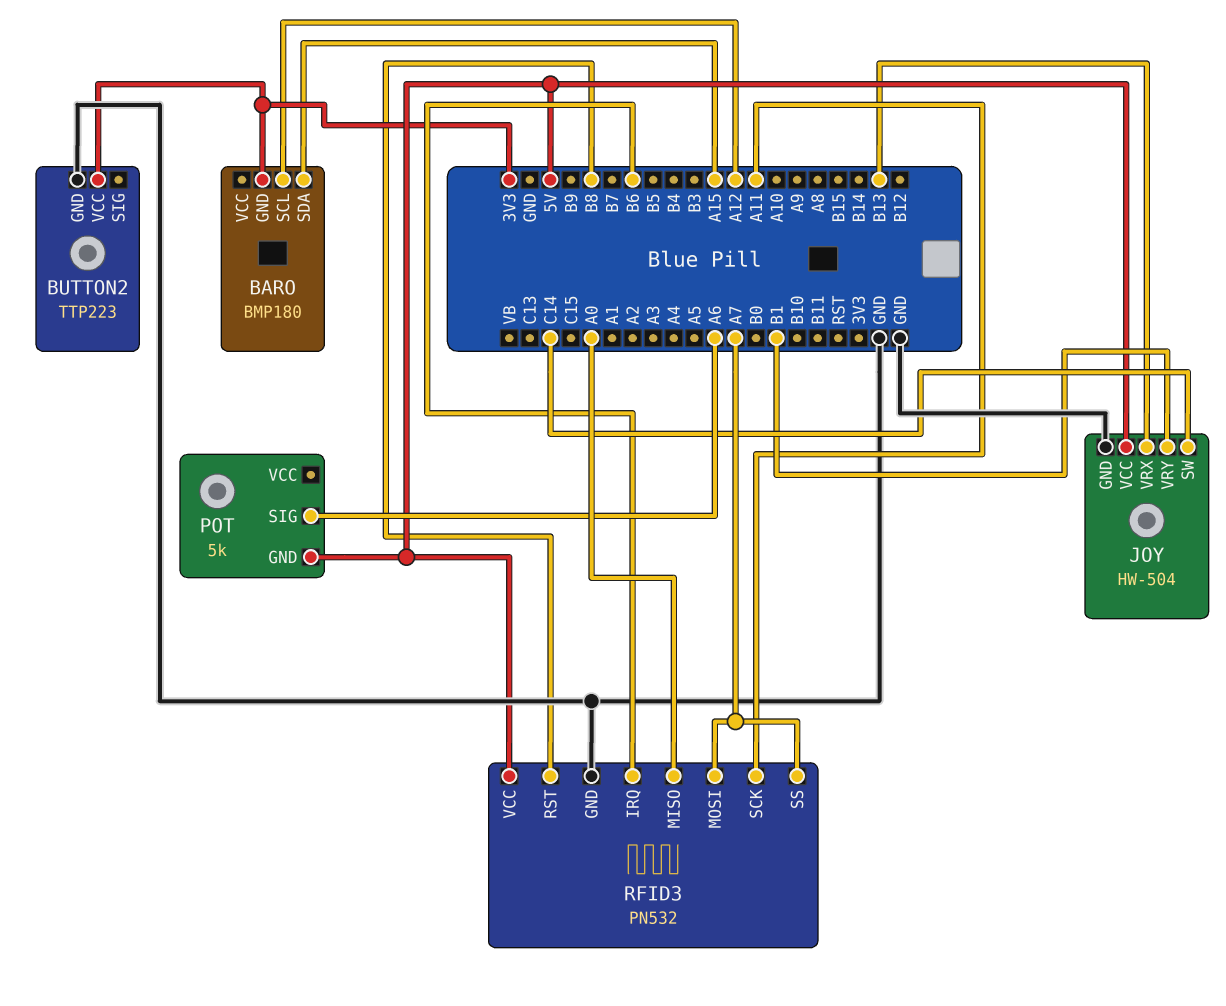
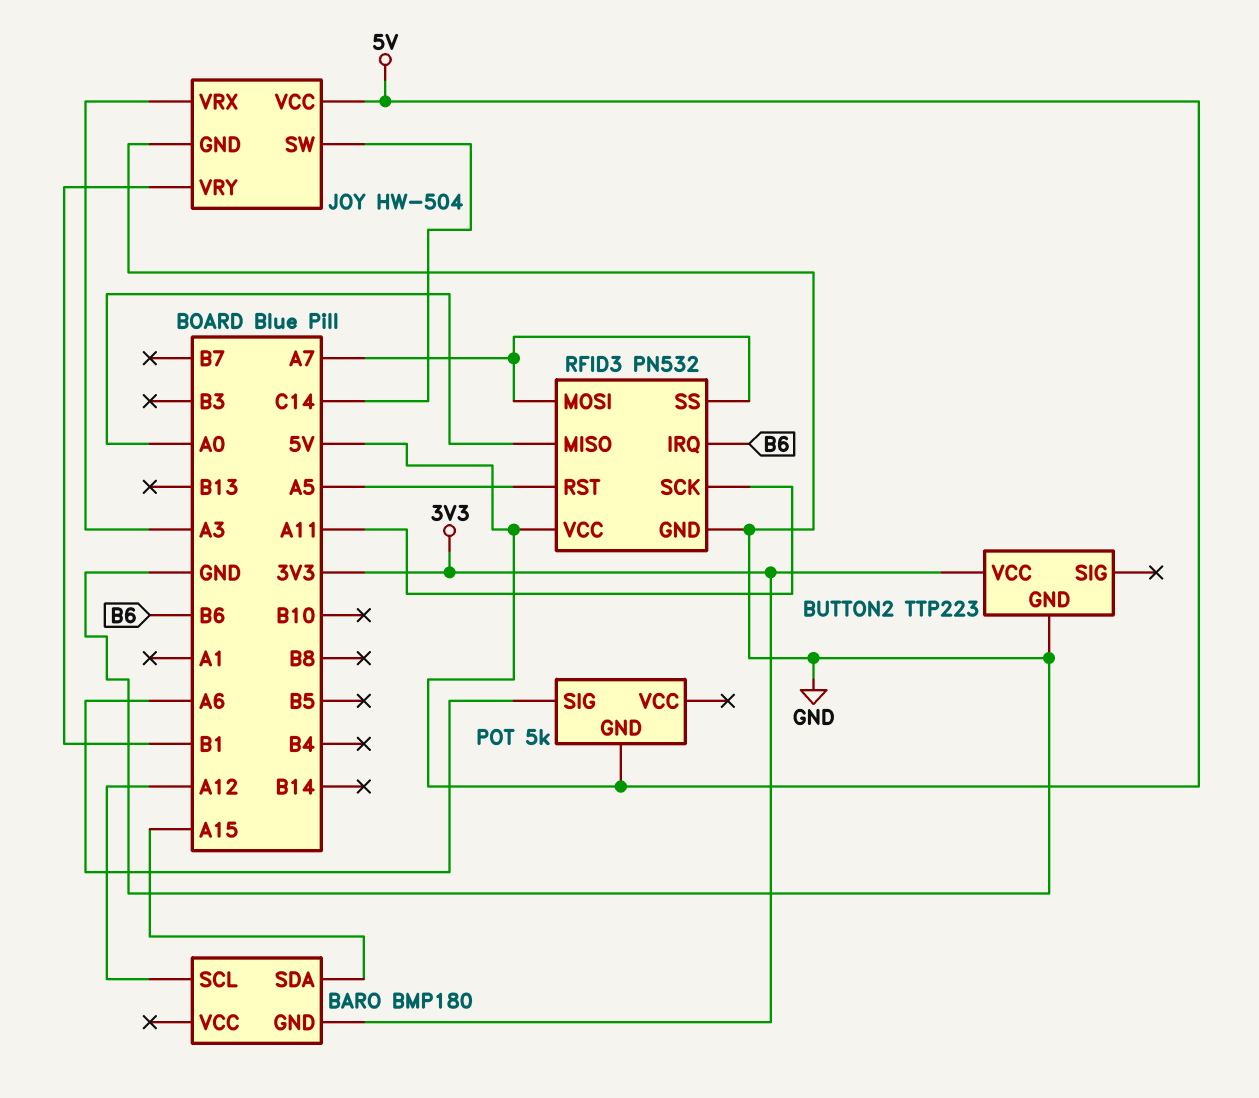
JOY pin VRX: B13 -> A3
RFID3 pin RST: B8 -> A5

